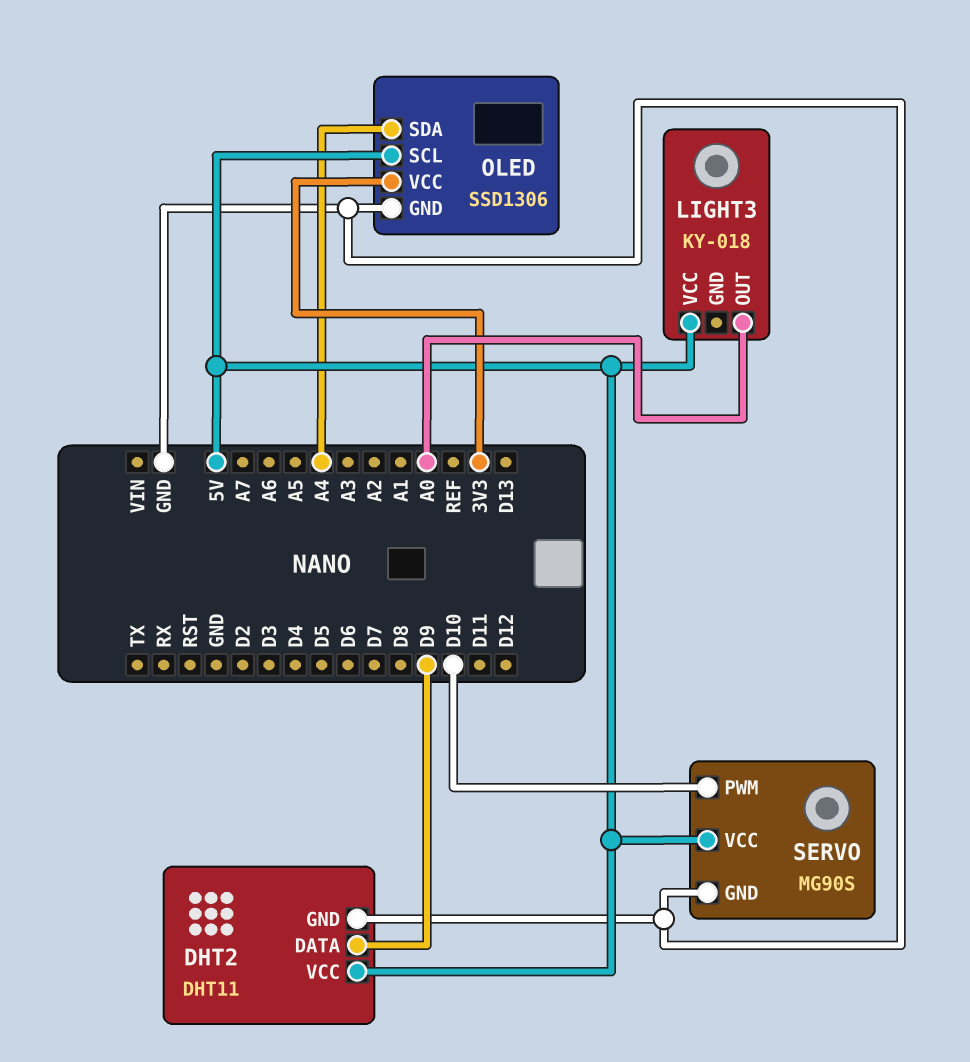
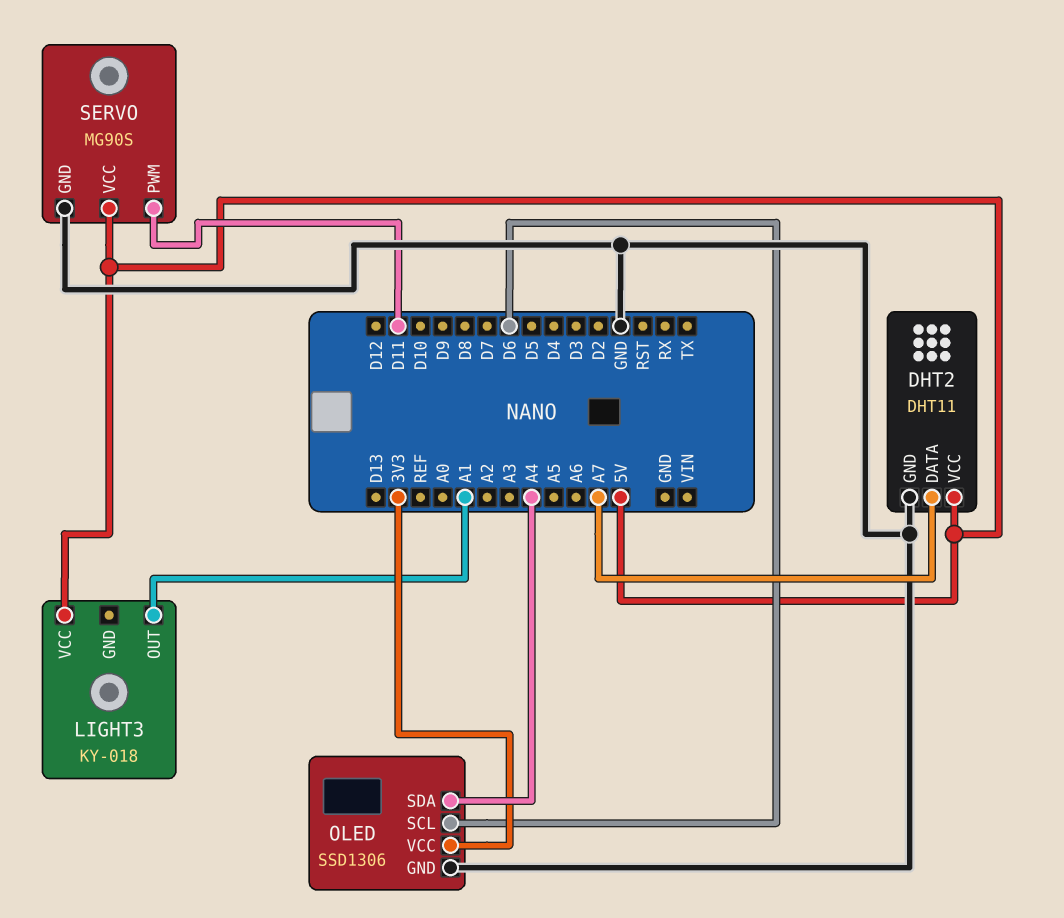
DHT2 pin DATA: D9 -> A7
LIGHT3 pin OUT: A0 -> A1
OLED pin SCL: 5V -> D6
SERVO pin PWM: D10 -> D11

